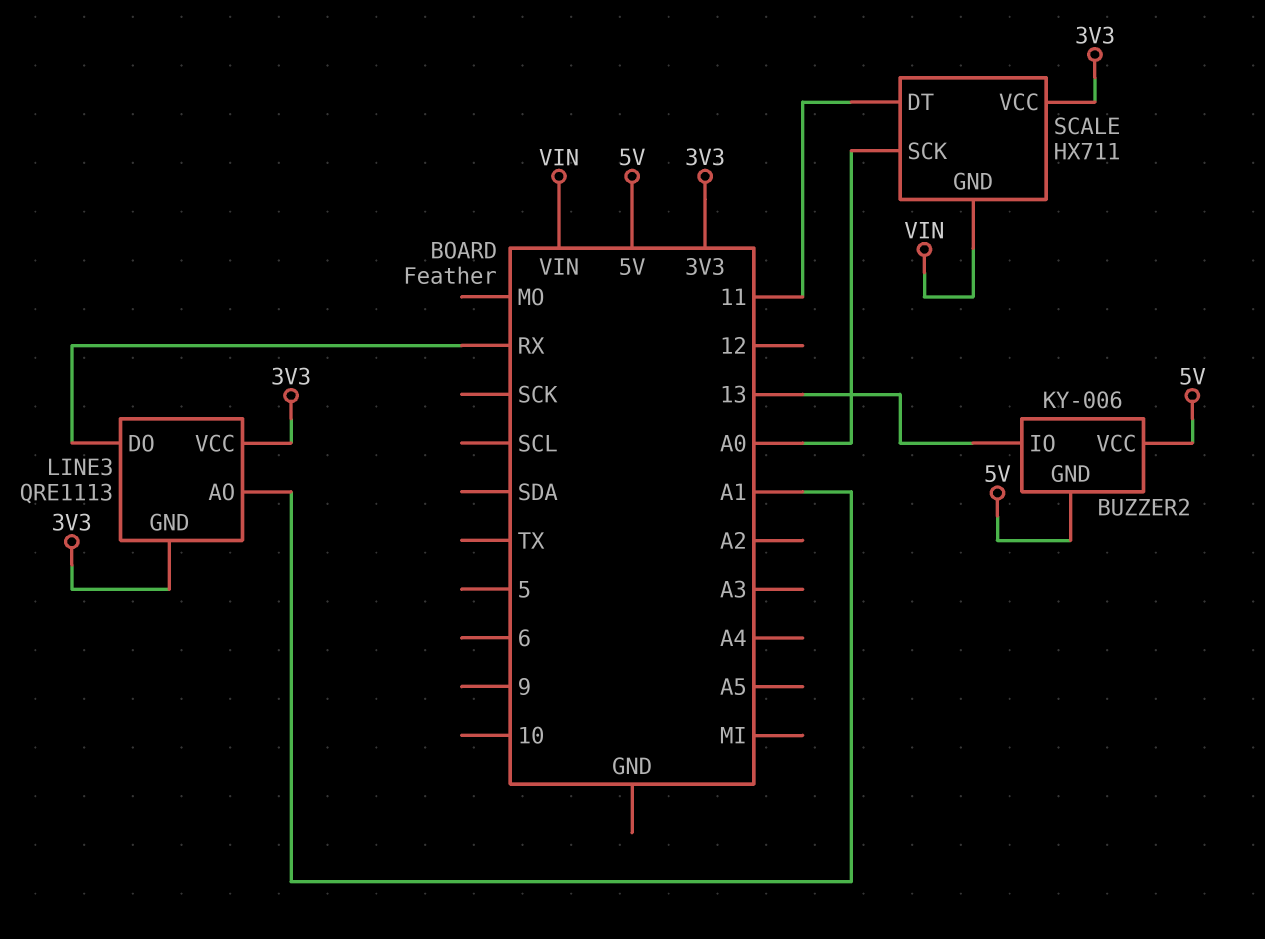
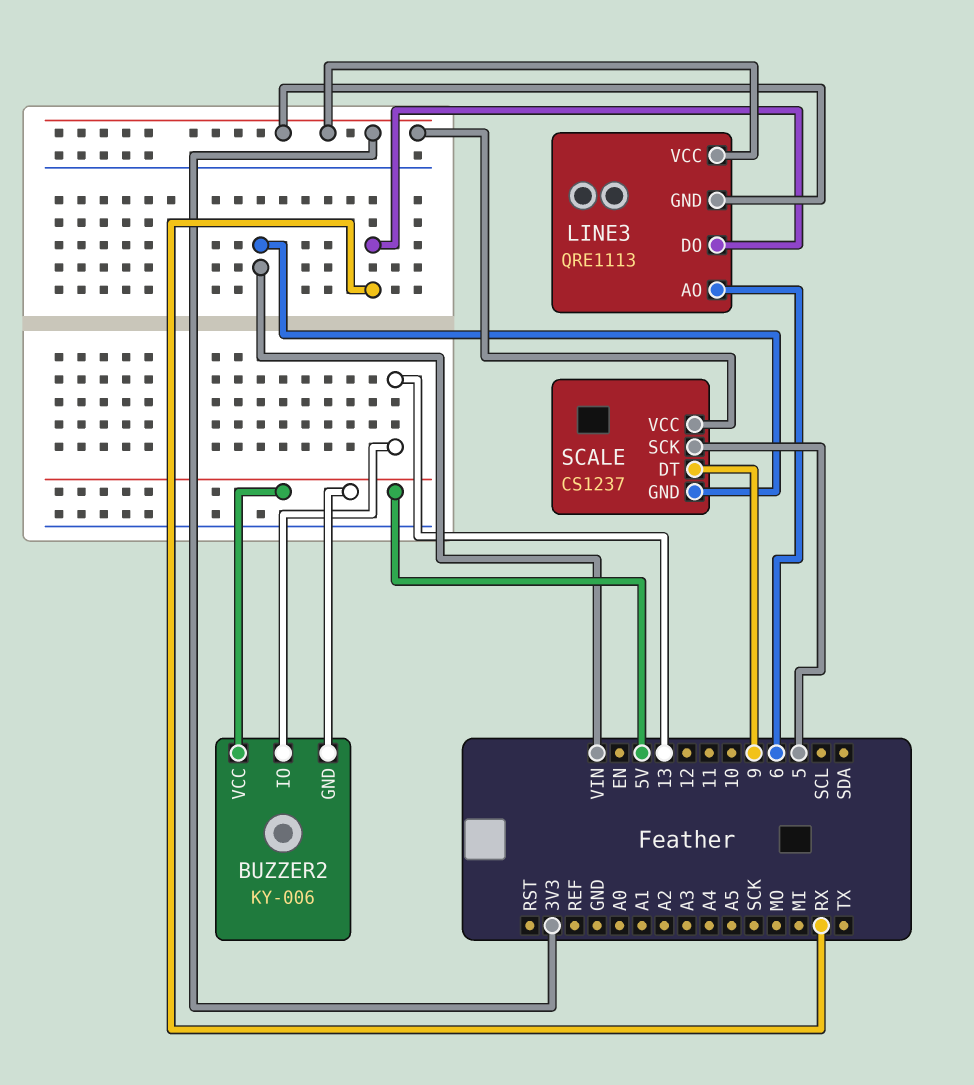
LINE3 pin AO: A1 -> 6
SCALE: HX711 -> CS1237
SCALE pin DT: 11 -> 9
SCALE pin SCK: A0 -> 5

